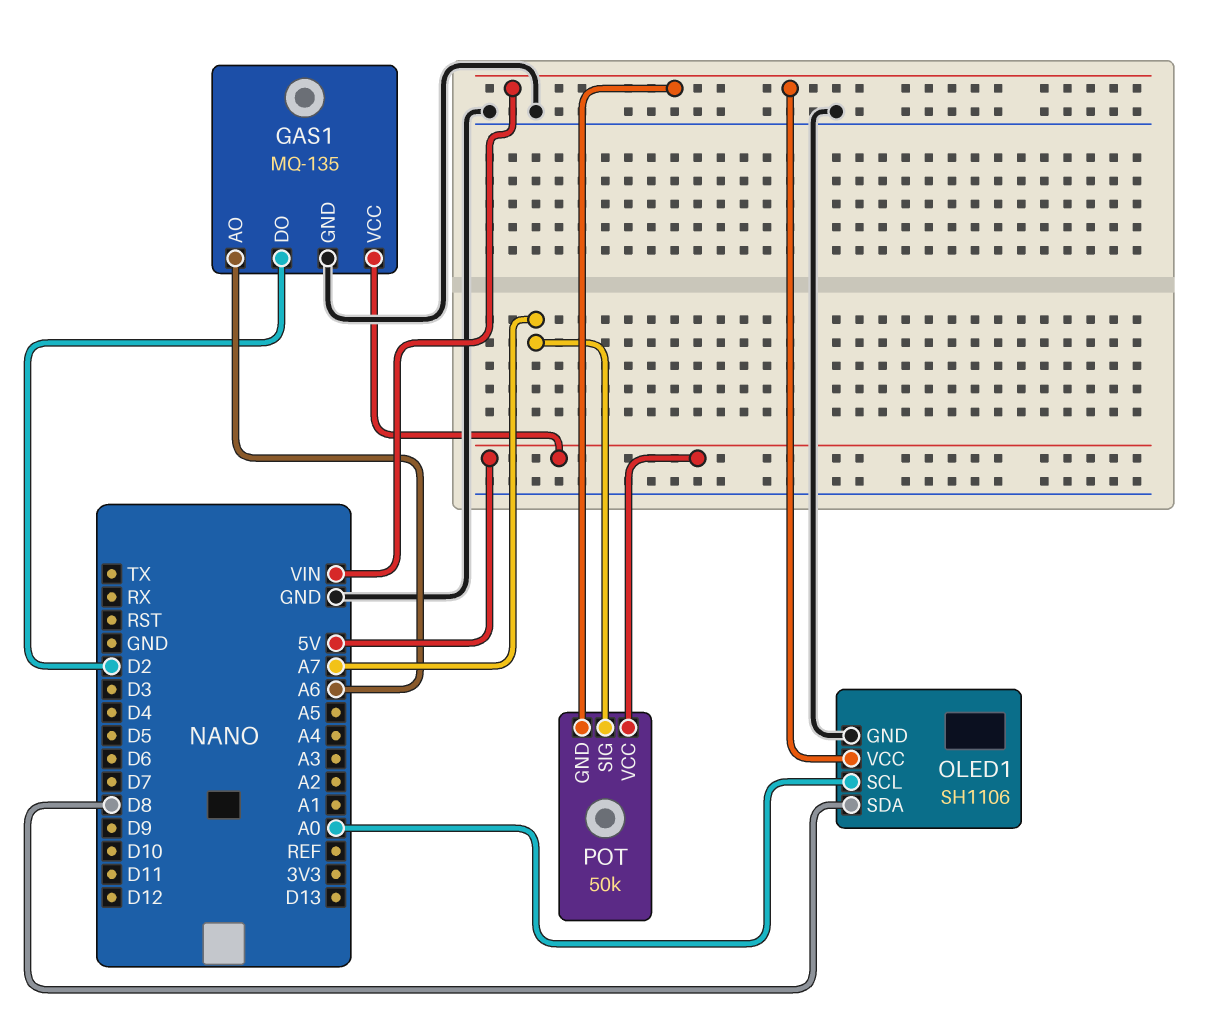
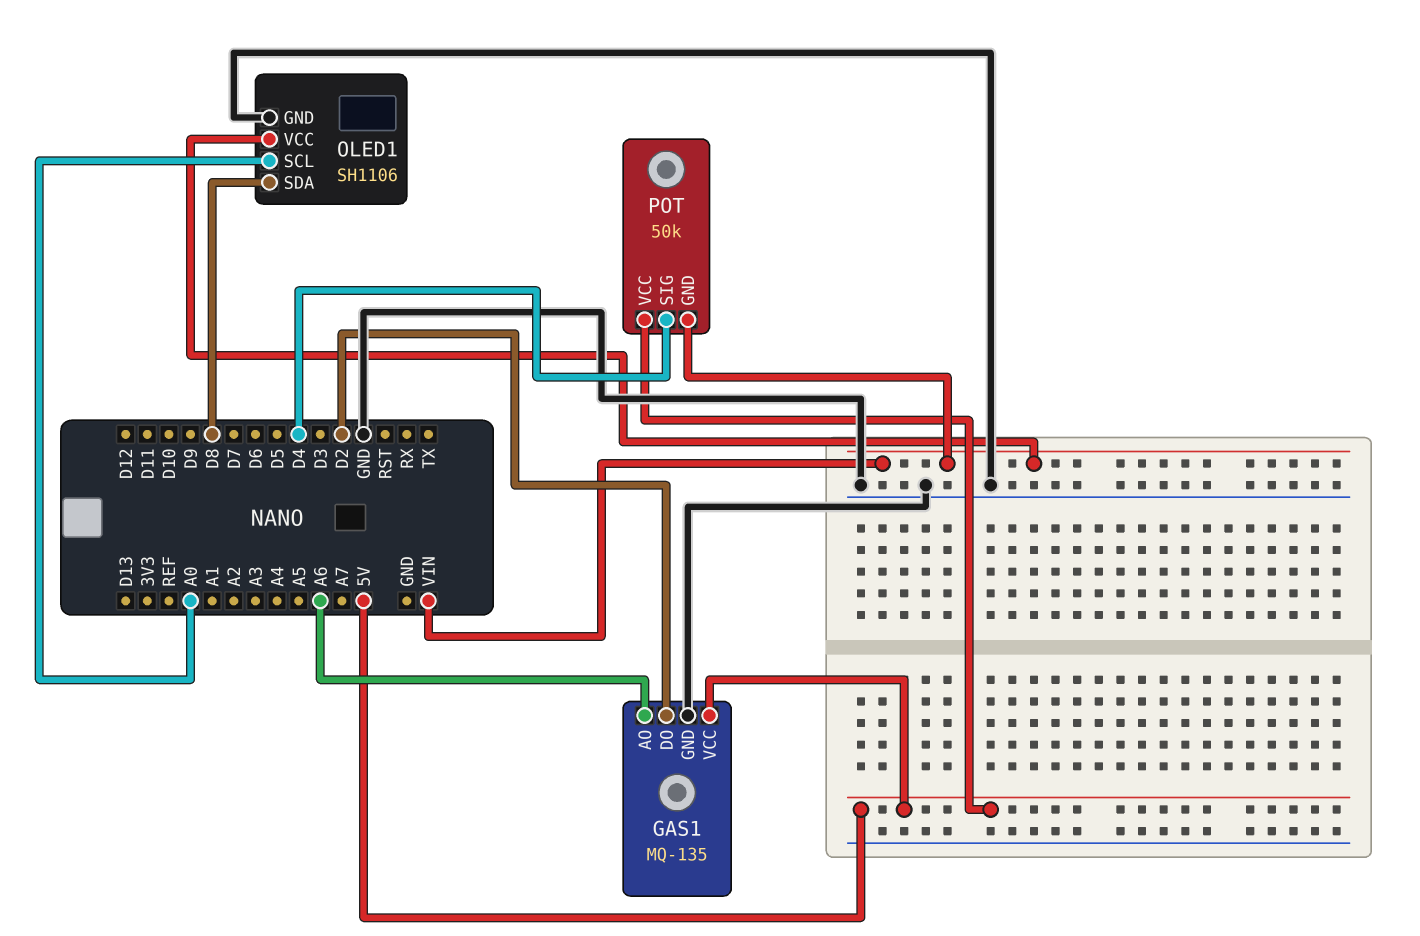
POT pin SIG: A7 -> D4

